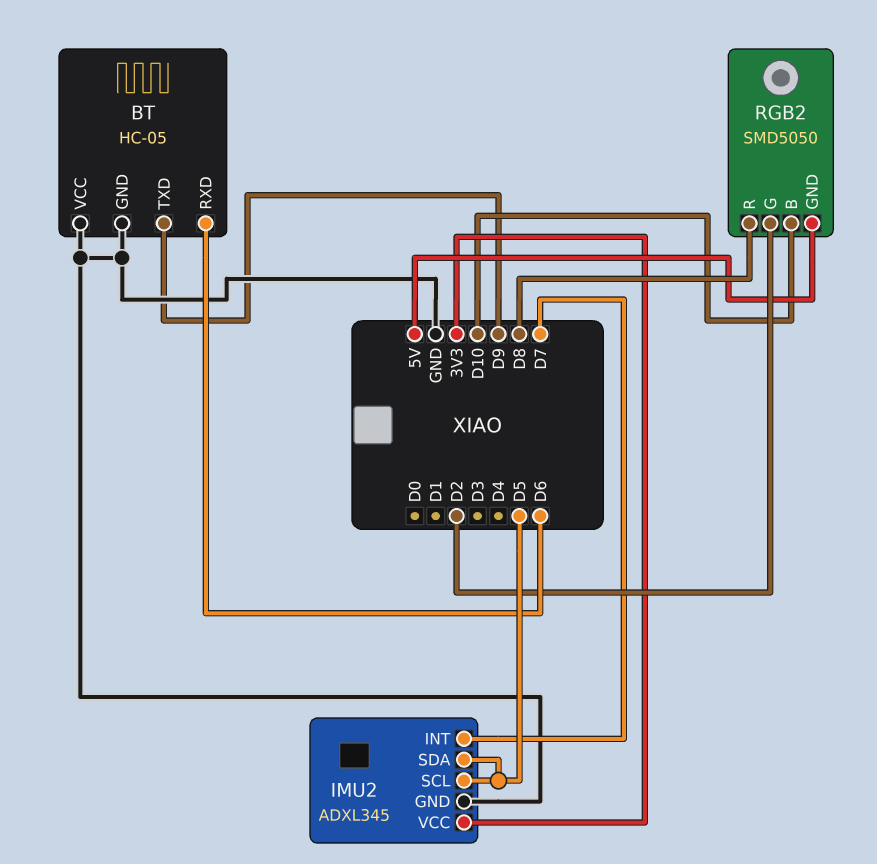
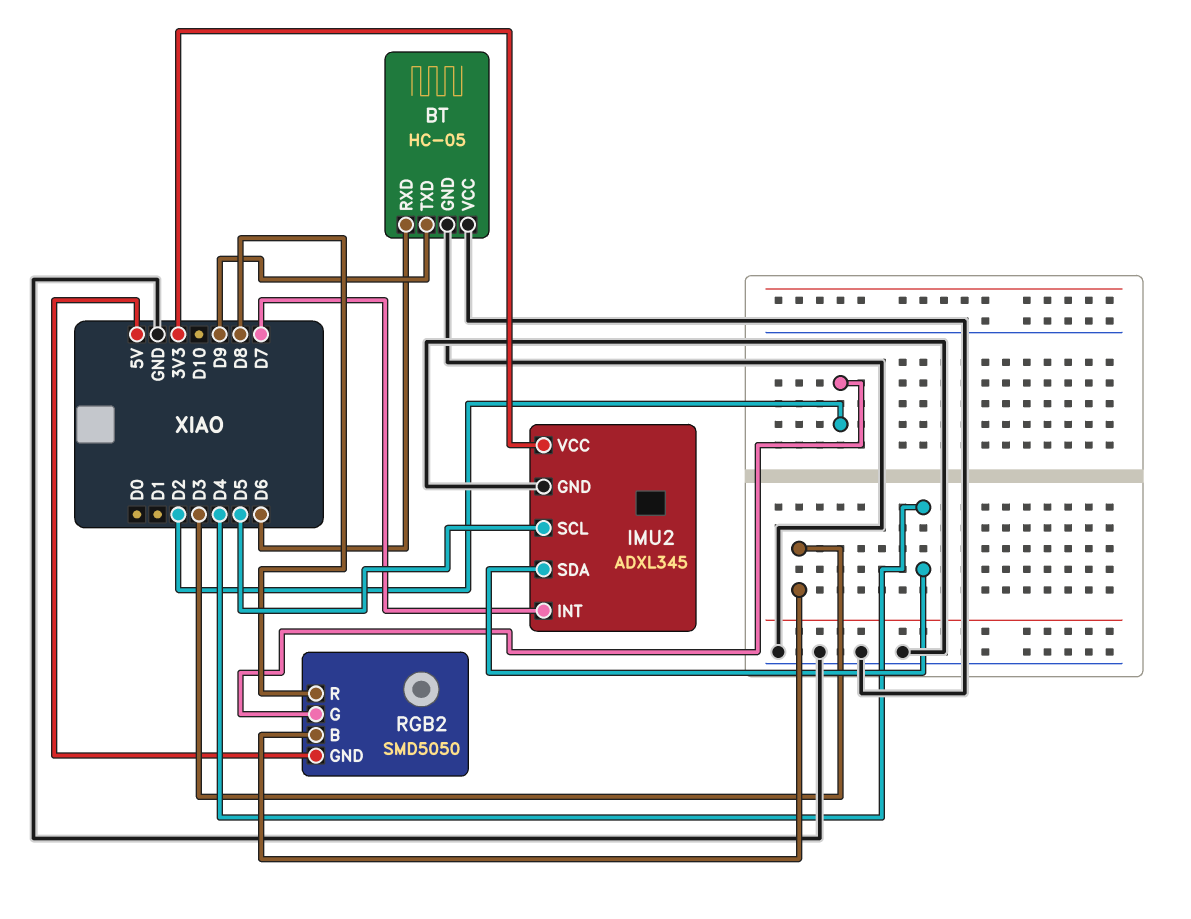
IMU2 pin SDA: D5 -> D4
RGB2 pin B: D10 -> D3

